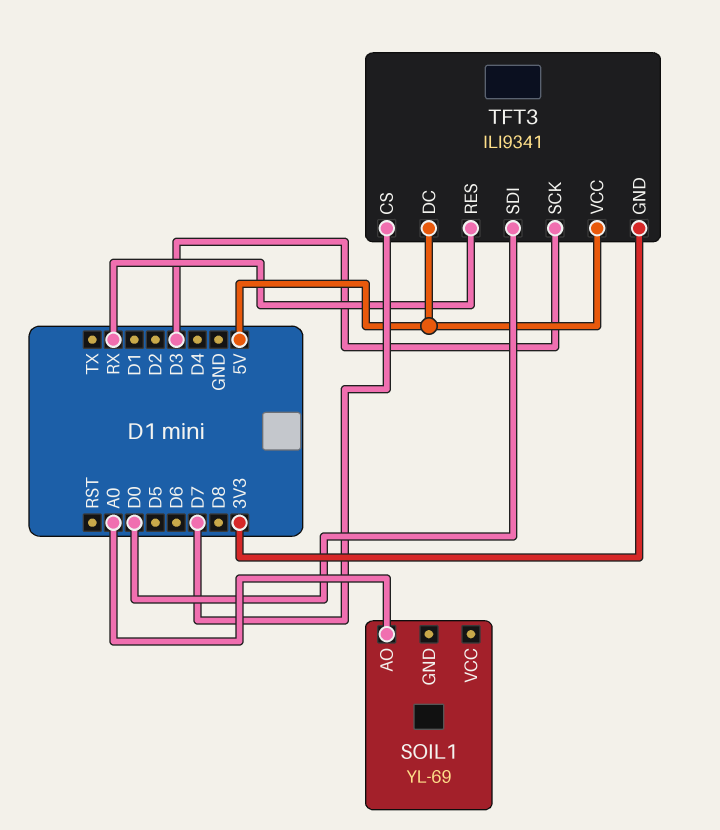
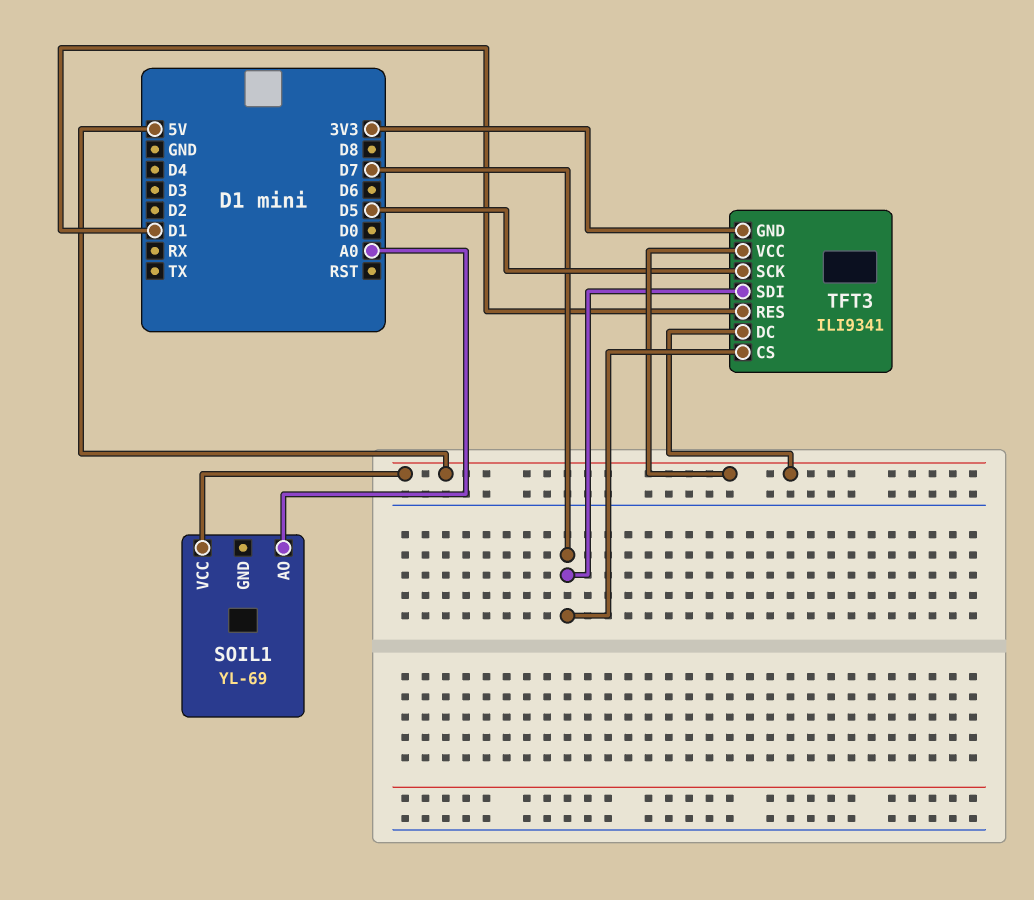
SOIL1 pin VCC: none -> 5V
TFT3 pin RES: RX -> D1
TFT3 pin SCK: D3 -> D5
TFT3 pin SDI: D0 -> D7

